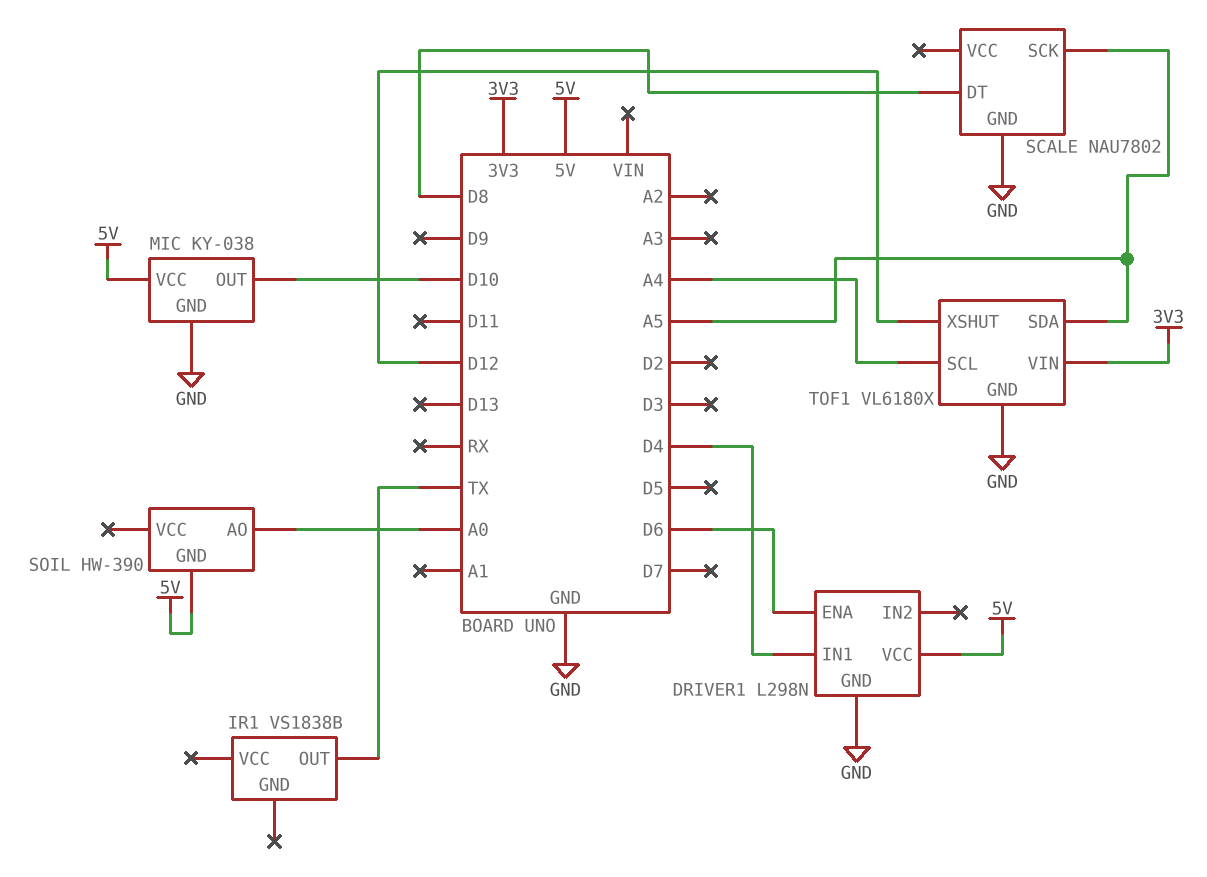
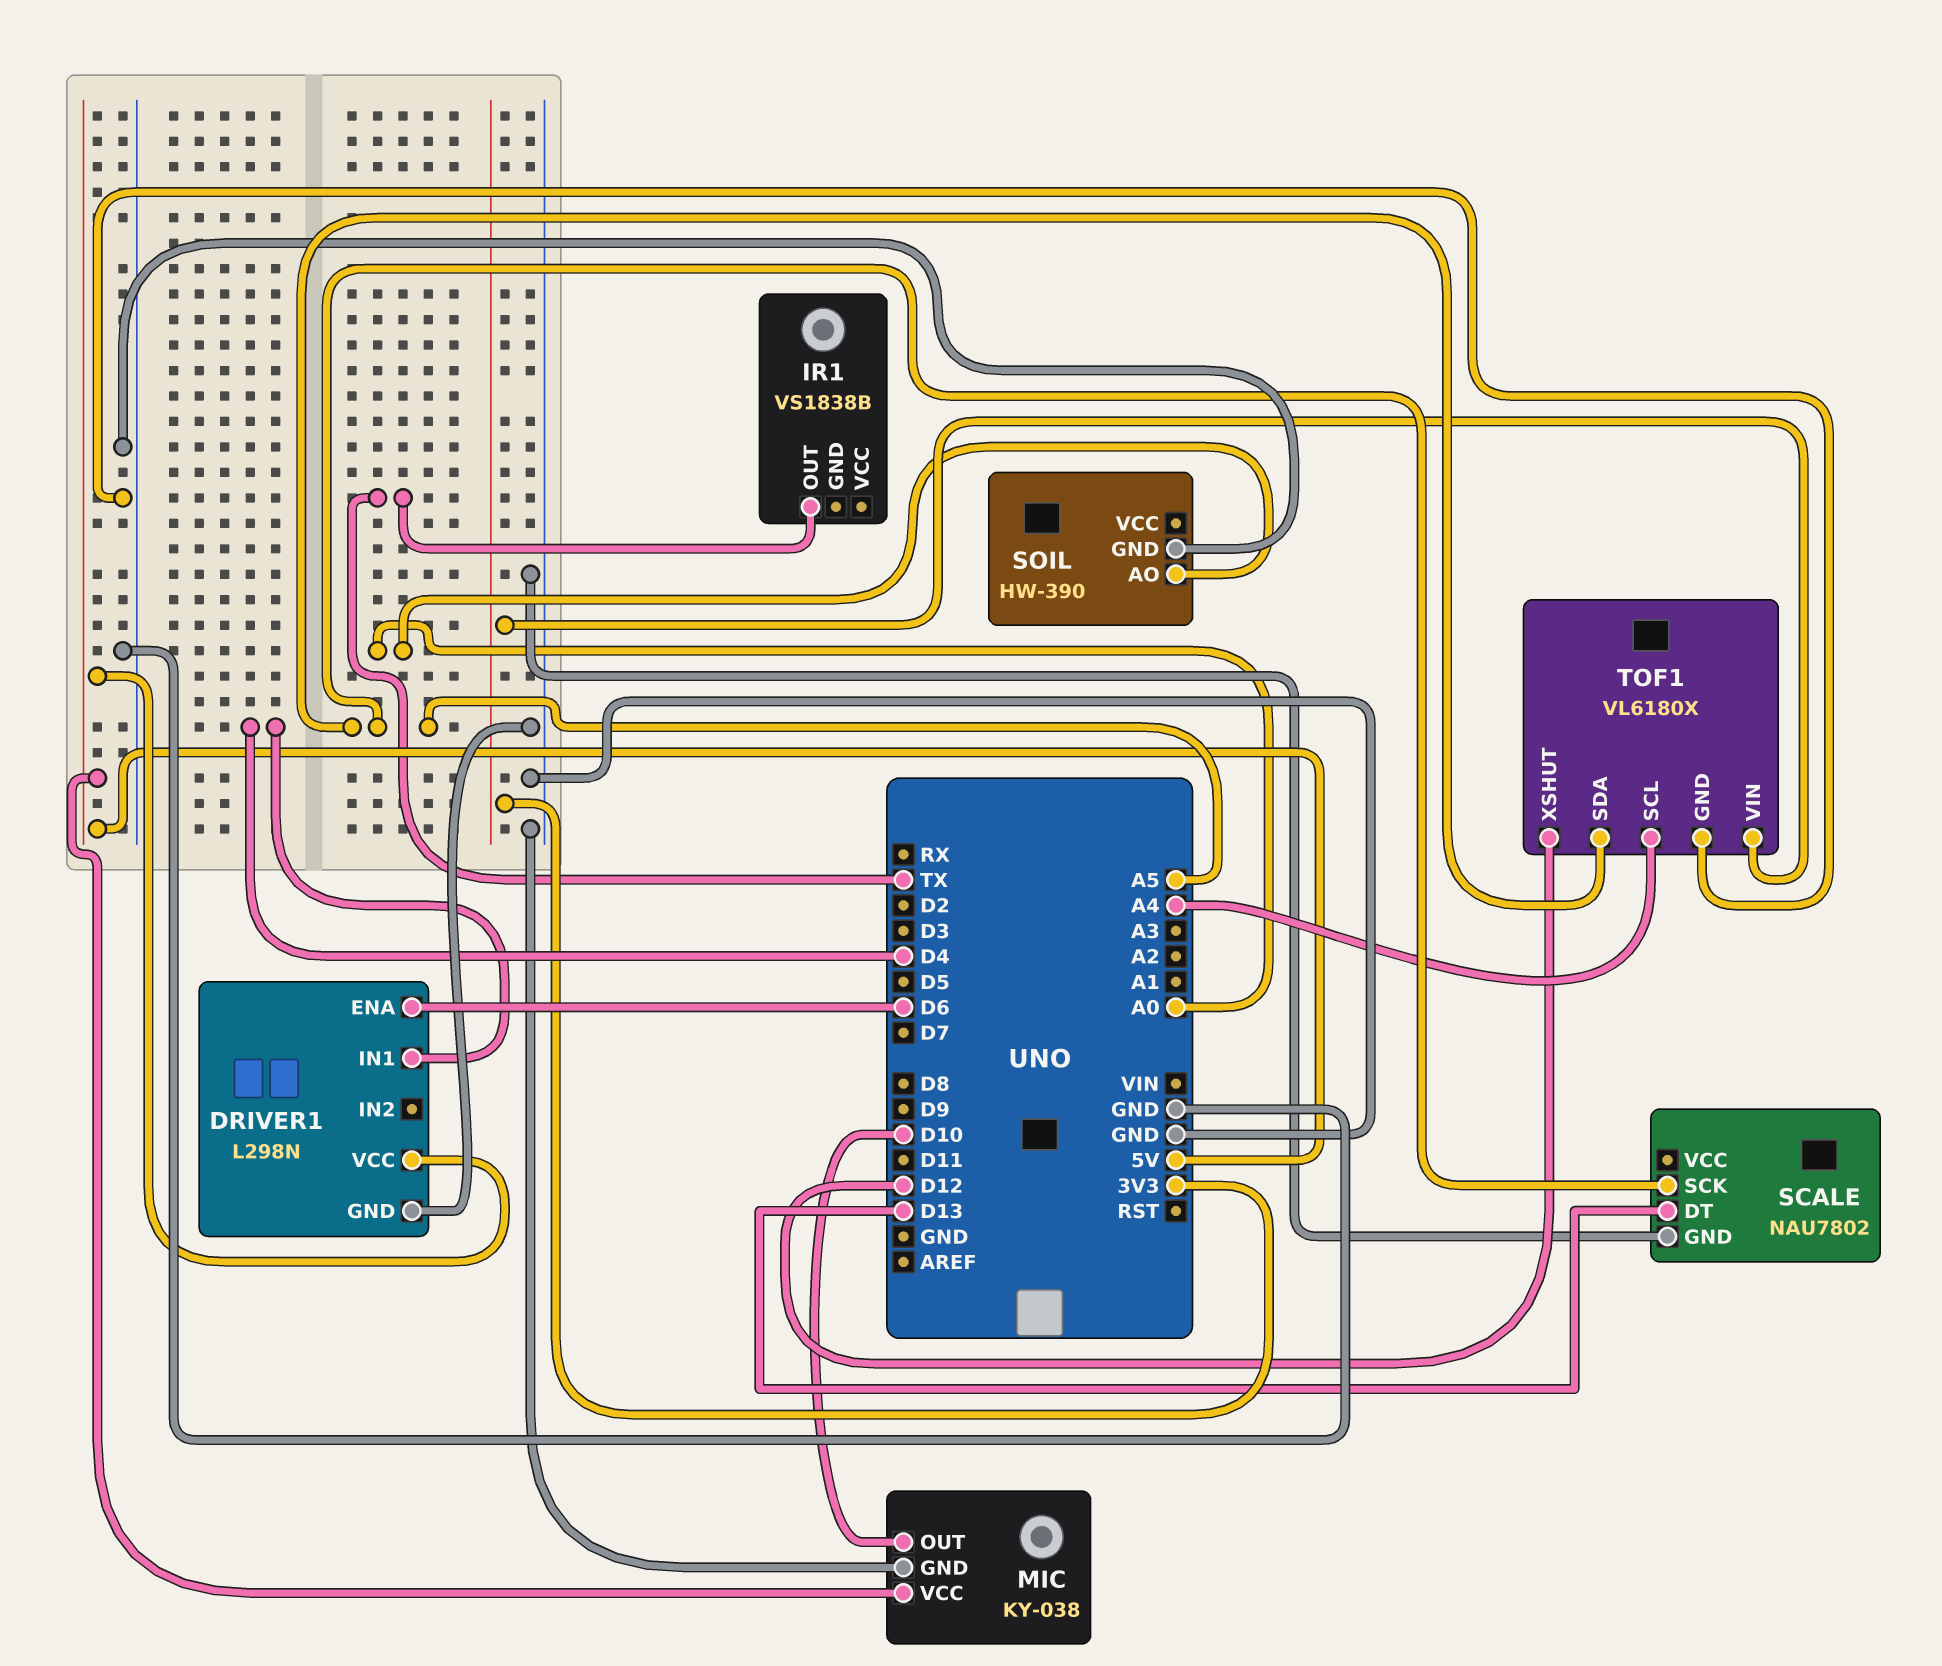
SCALE pin DT: D8 -> D13
SOIL pin GND: 5V -> GND

